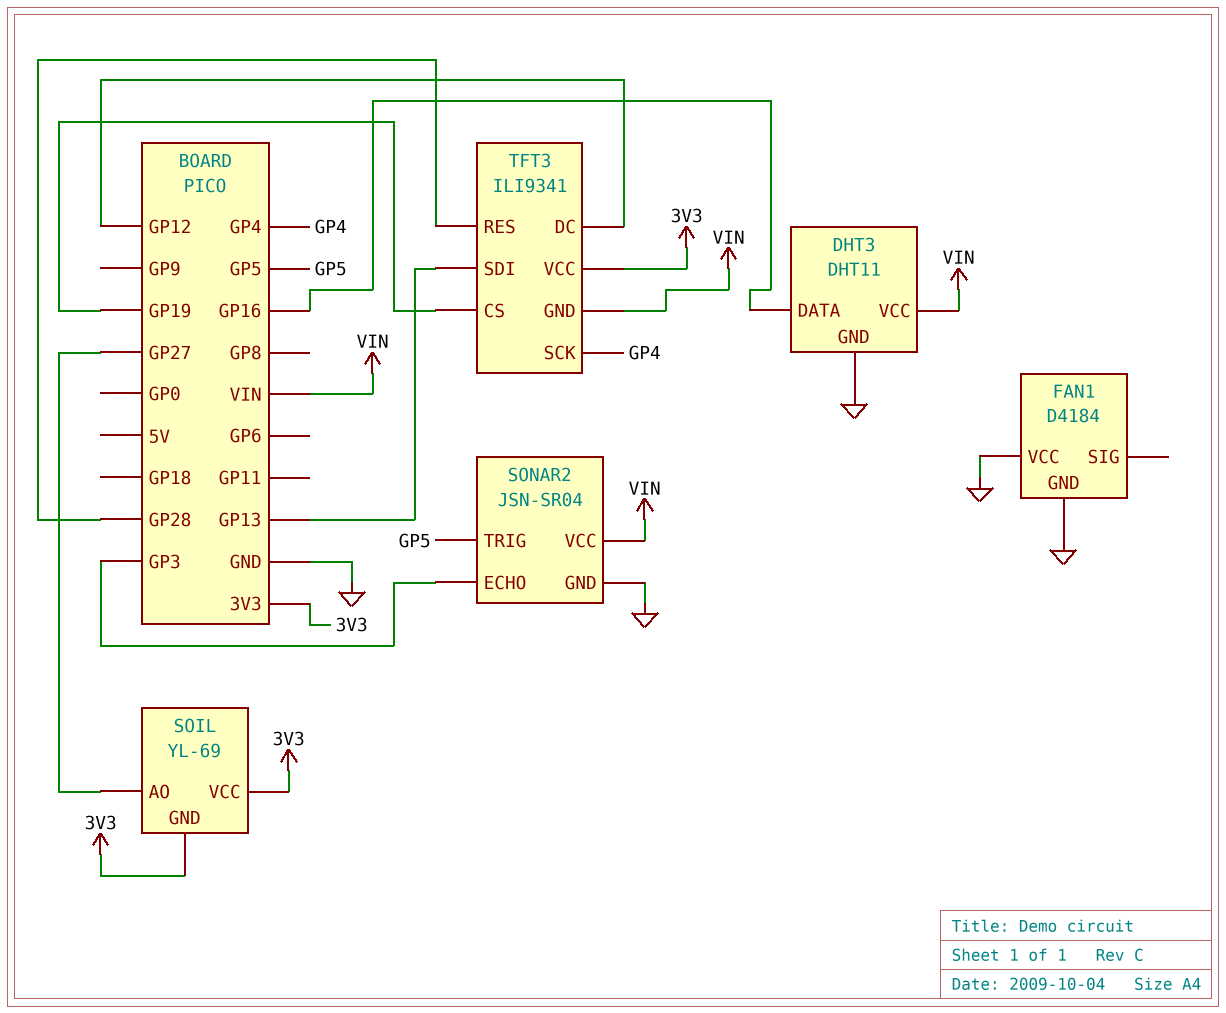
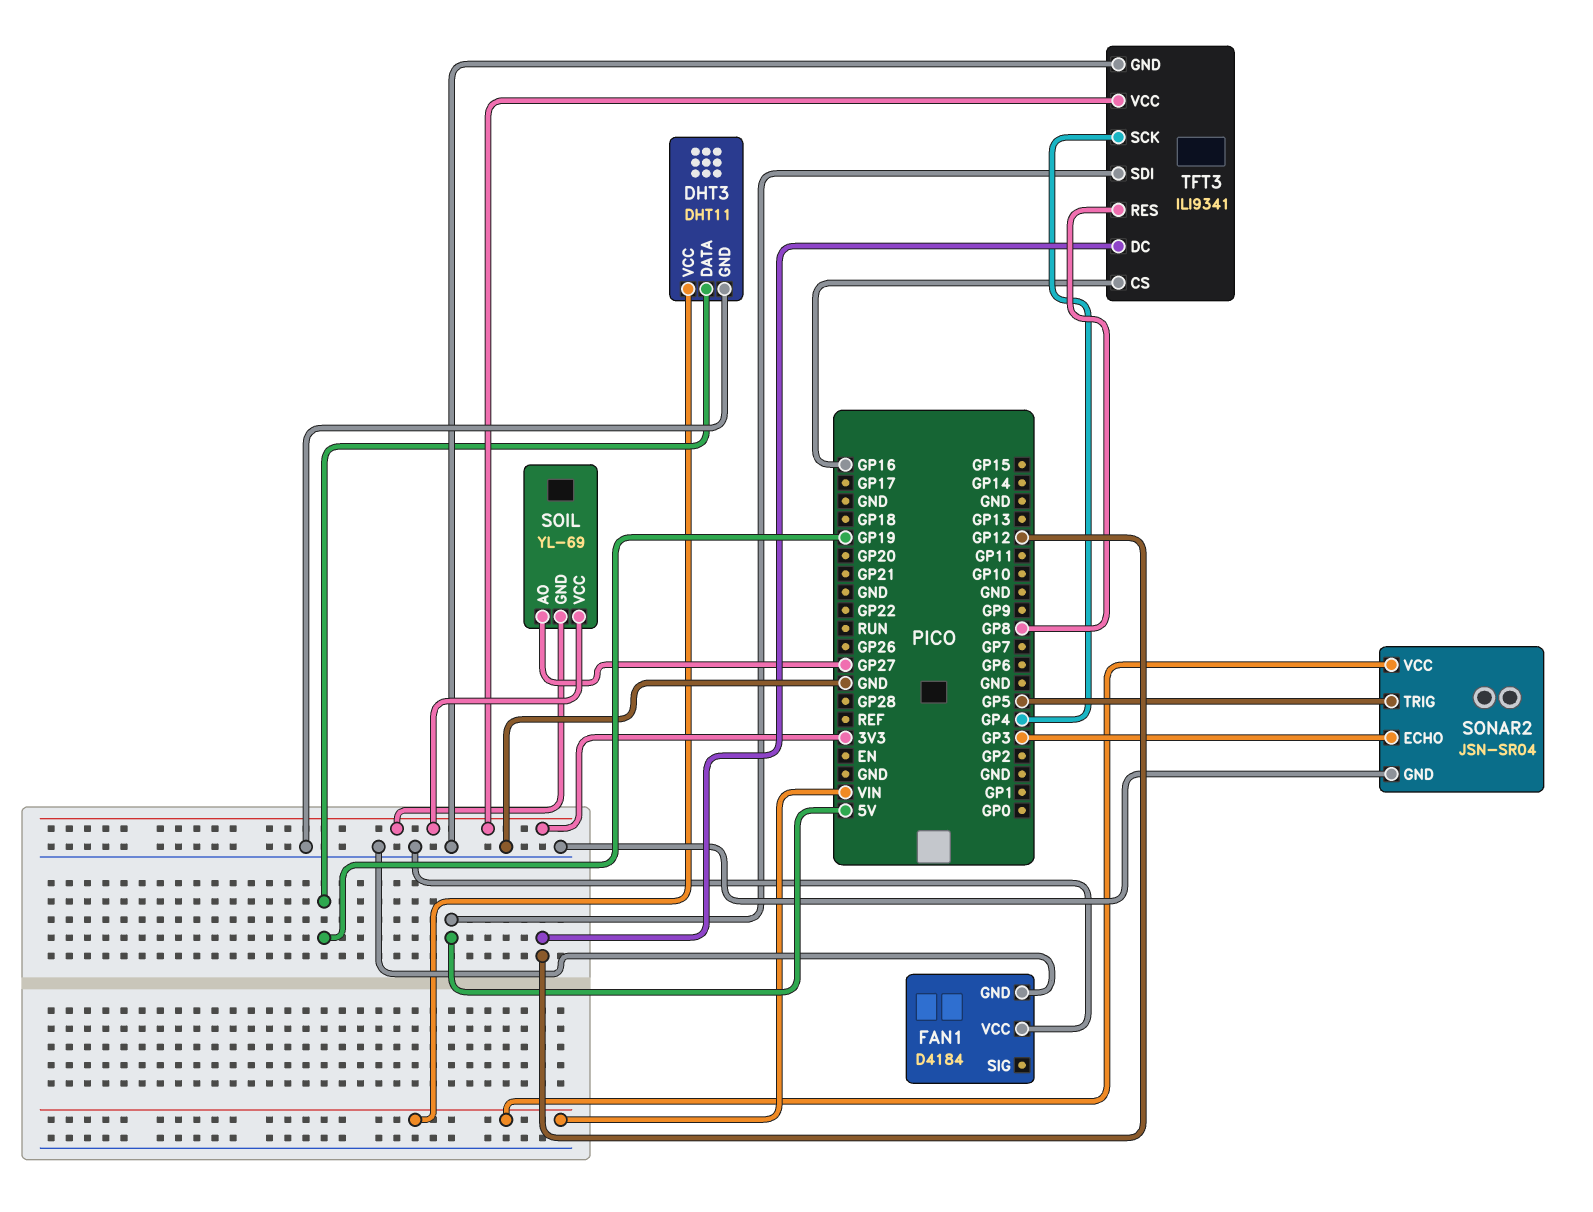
DHT3 pin DATA: GP16 -> GP19
TFT3 pin CS: GP19 -> GP16
TFT3 pin GND: VIN -> GND
TFT3 pin RES: GP28 -> GP8
TFT3 pin SDI: GP13 -> 5V

